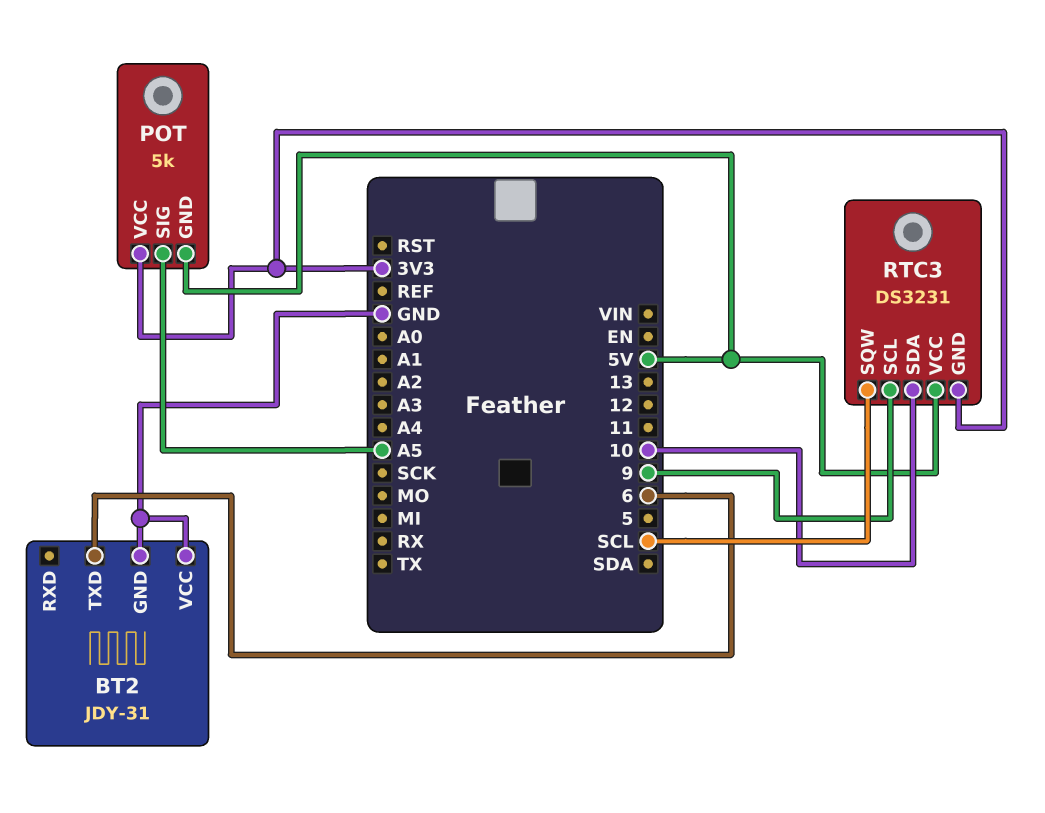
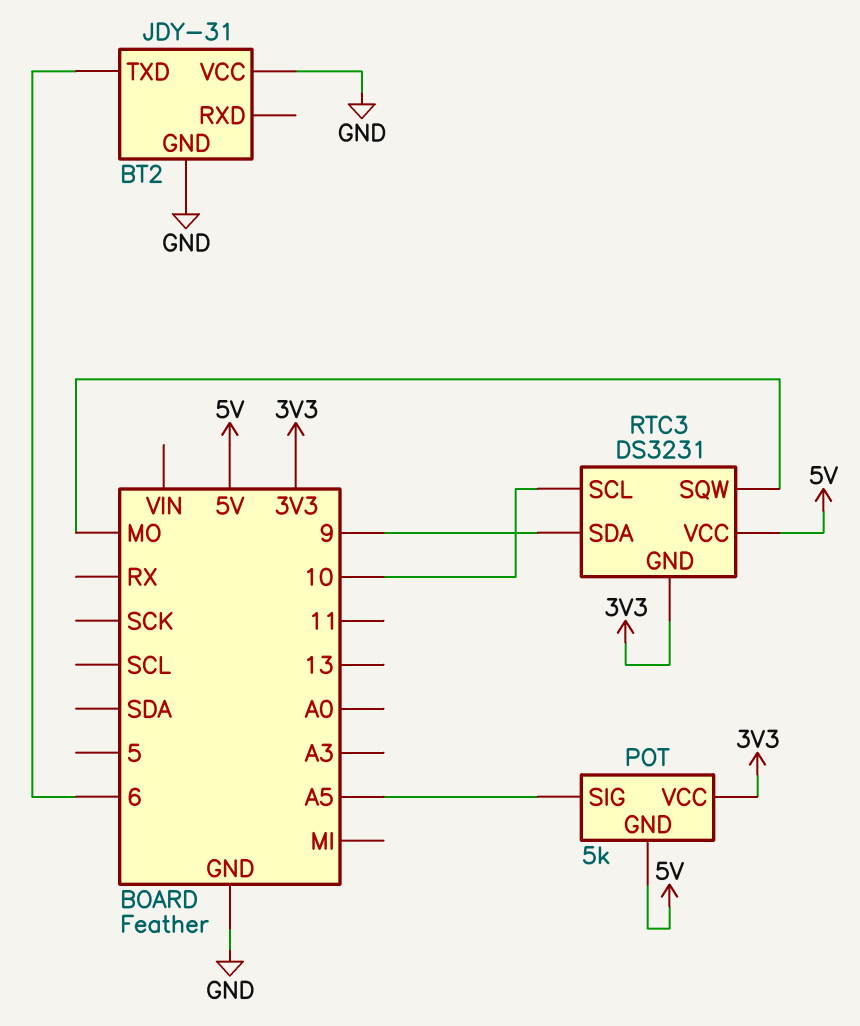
RTC3 pin SCL: 9 -> 10
RTC3 pin SDA: 10 -> 9
RTC3 pin SQW: SCL -> MO

